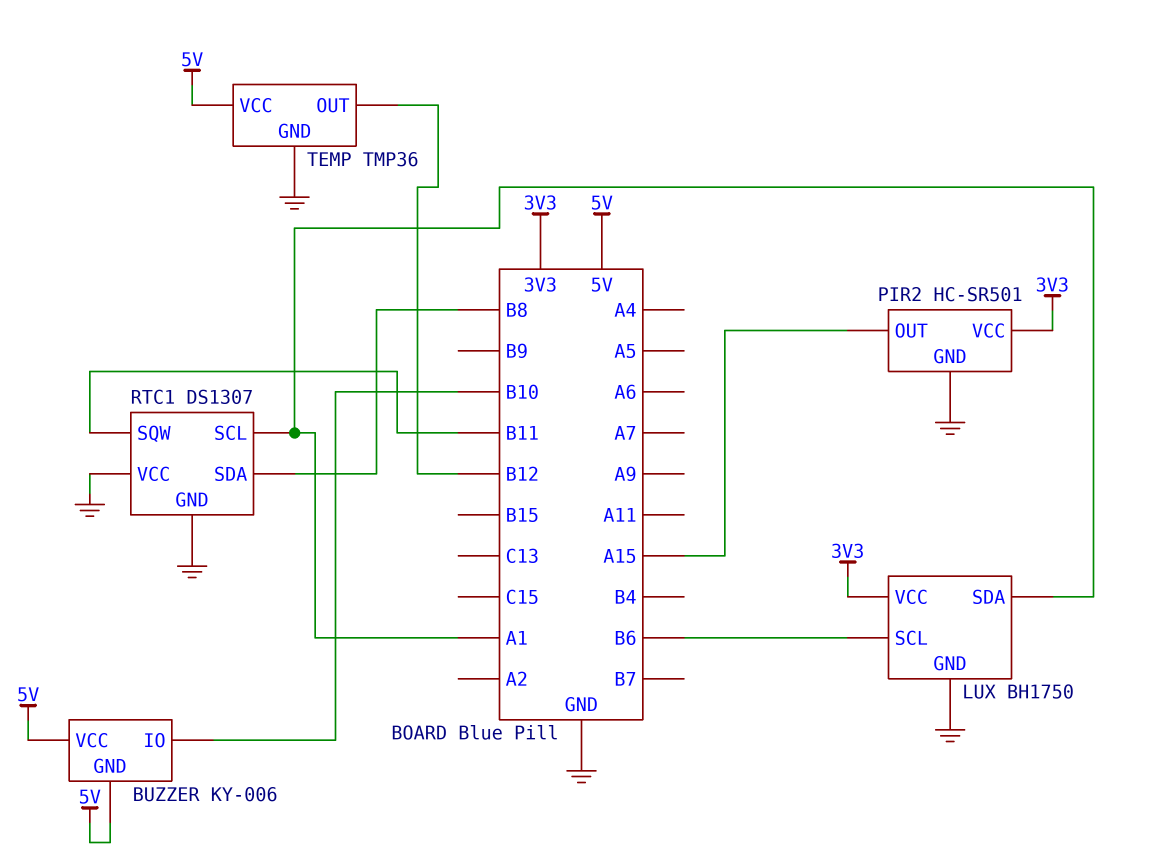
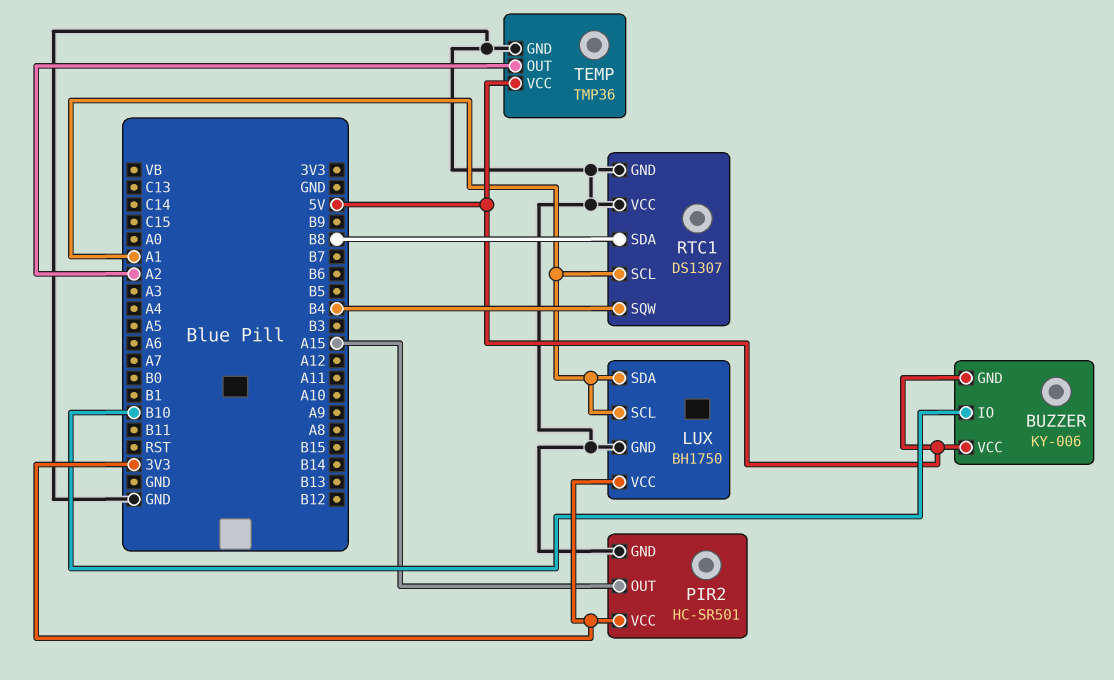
LUX pin SCL: B6 -> A1
RTC1 pin SQW: B11 -> B4
TEMP pin OUT: B12 -> A2

